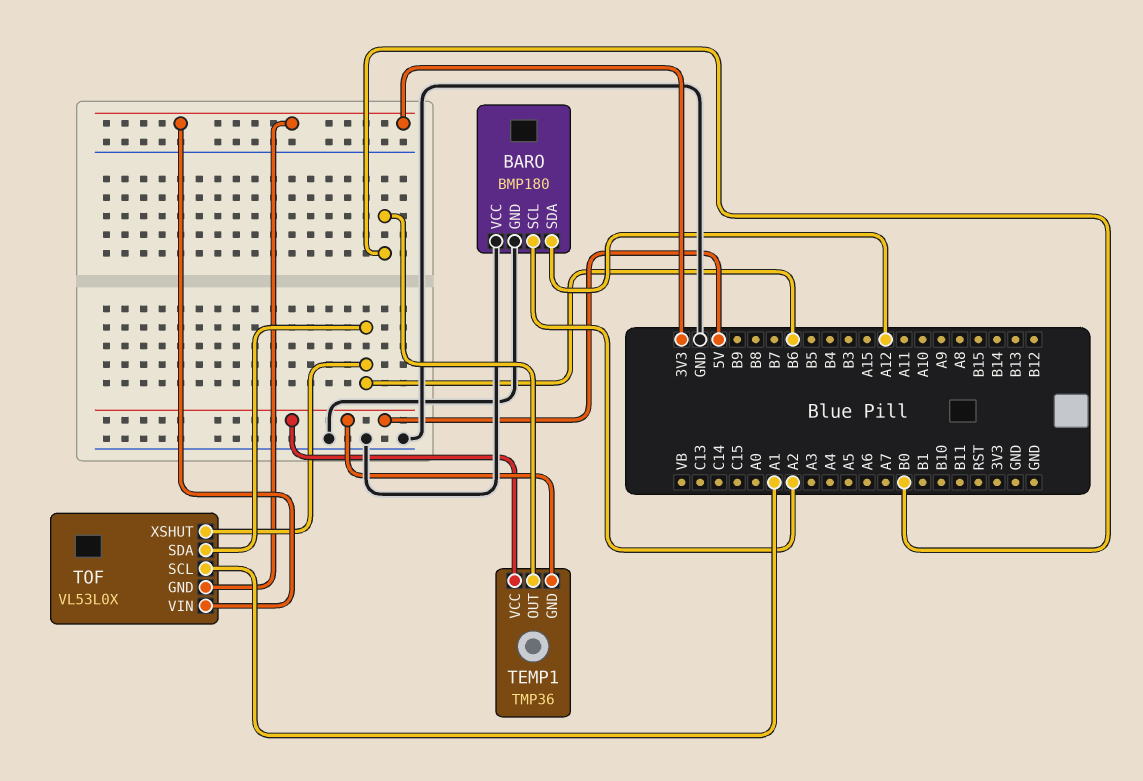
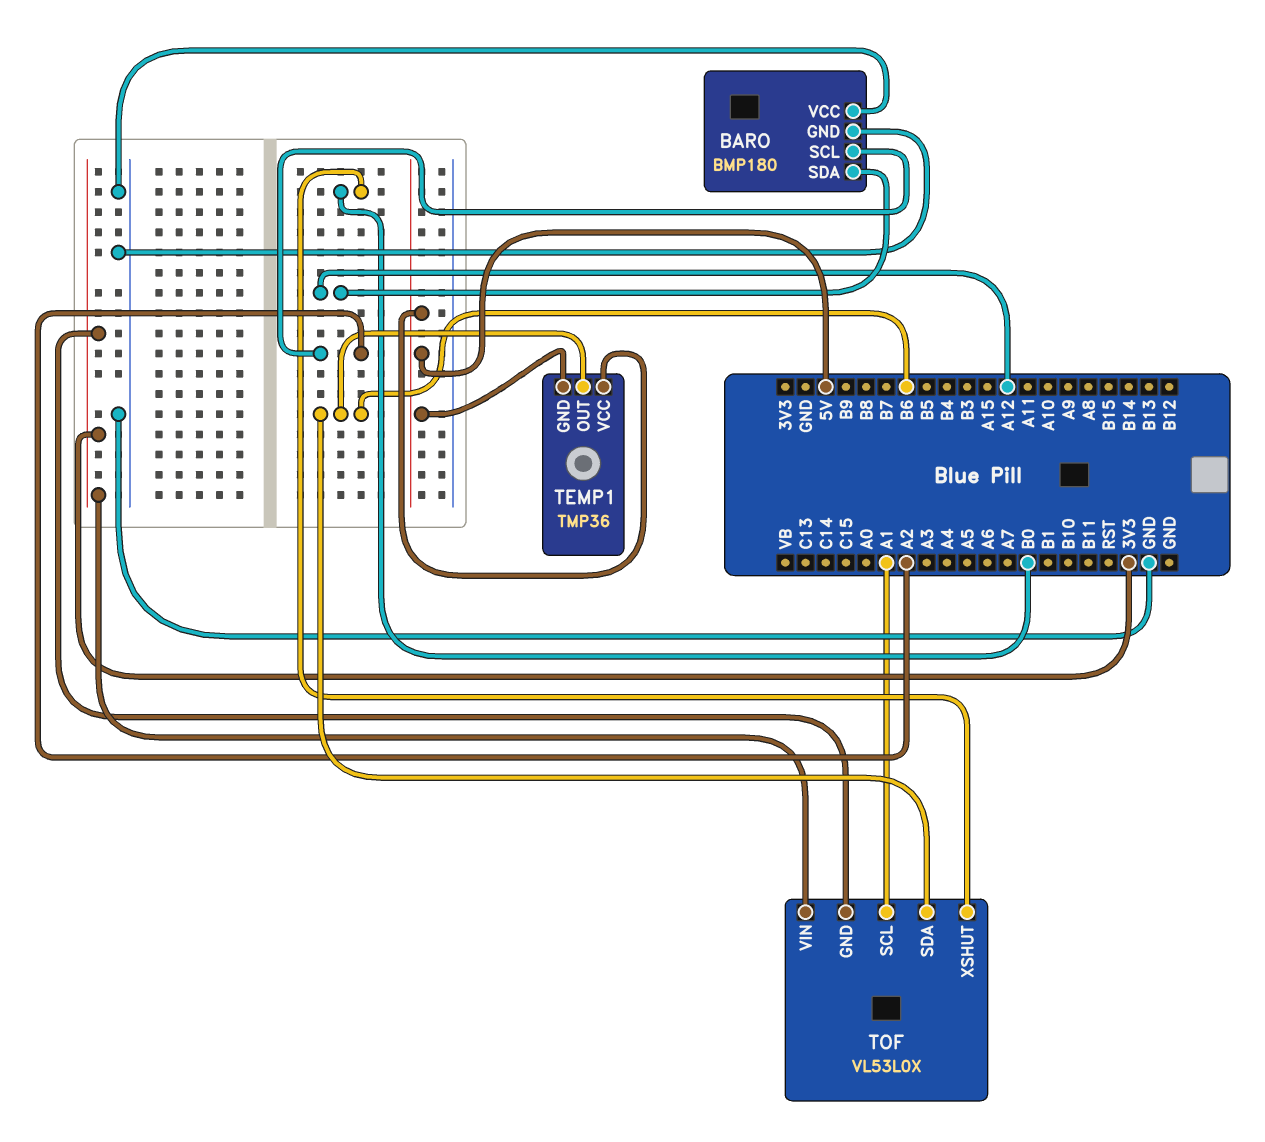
TEMP1 pin OUT: B0 -> B6
TOF pin XSHUT: B6 -> B0

